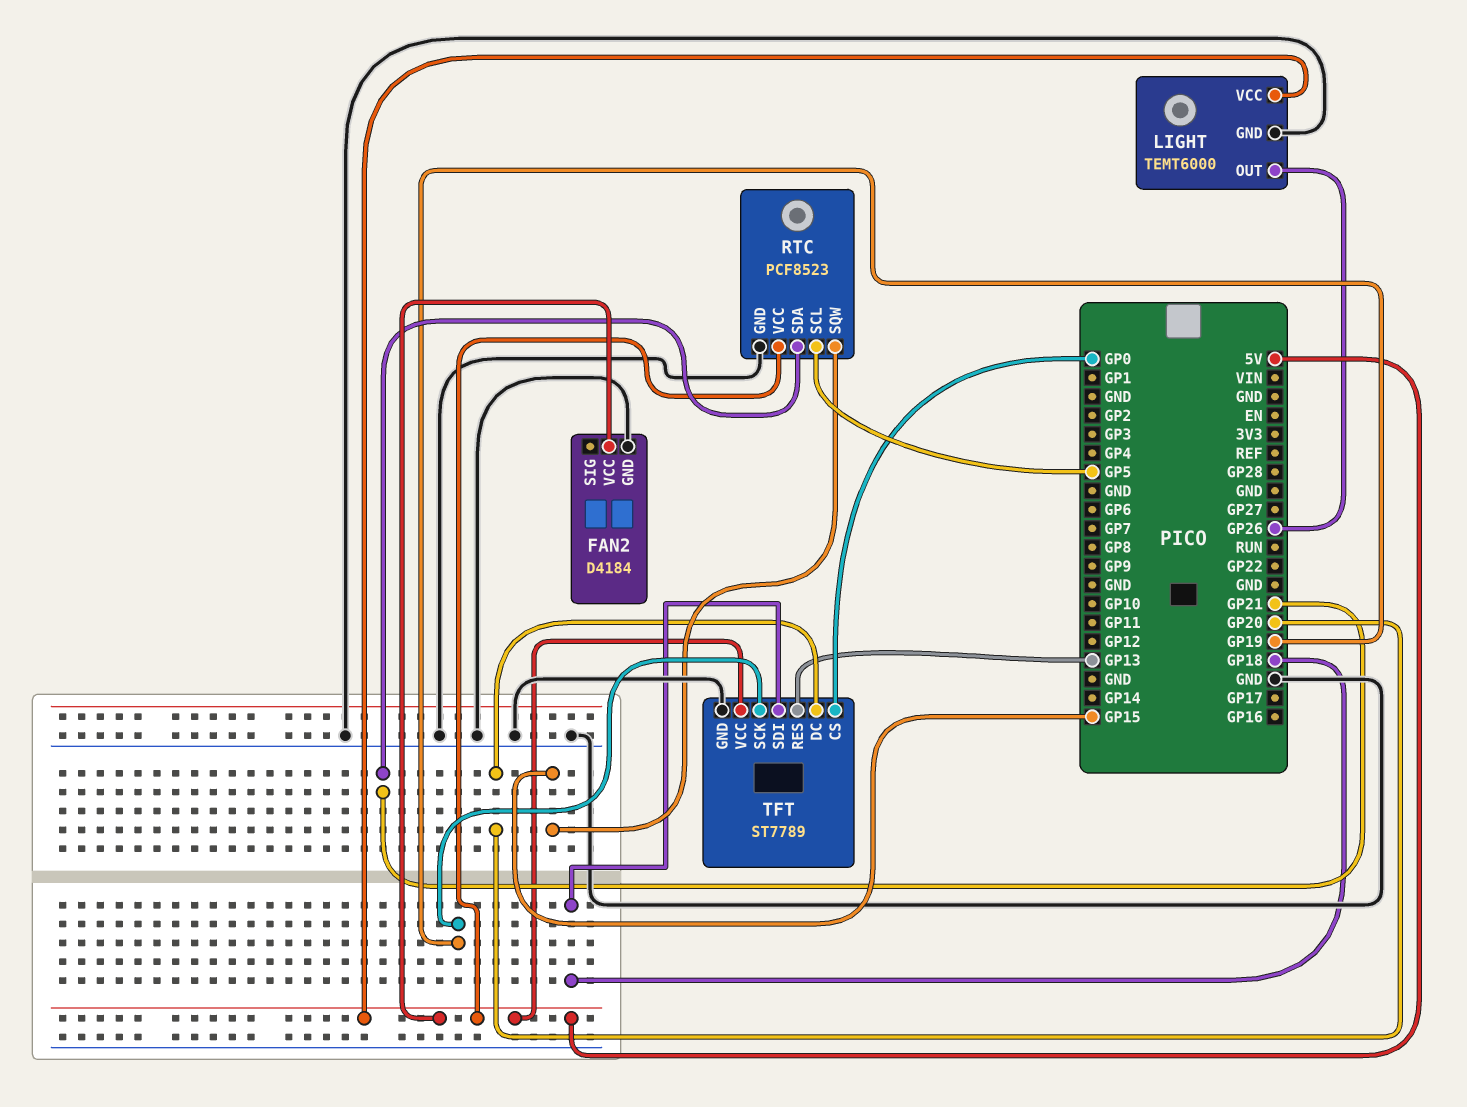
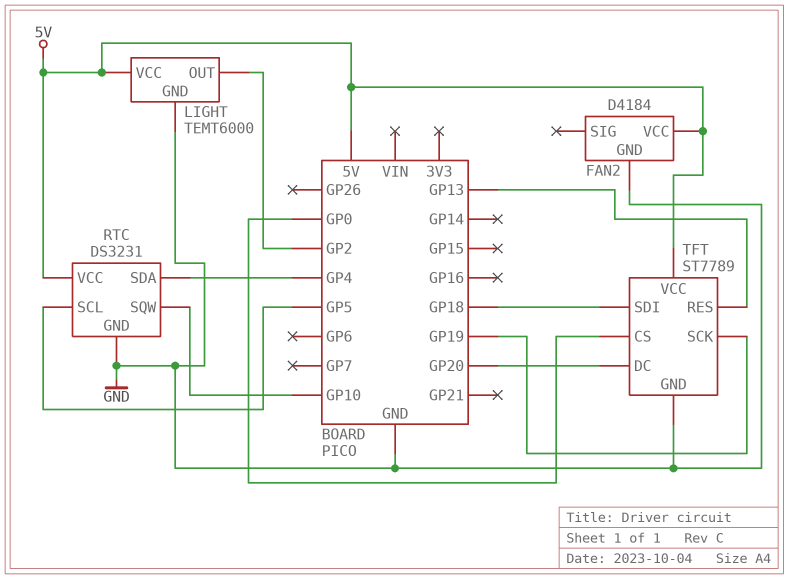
LIGHT pin OUT: GP26 -> GP2
RTC: PCF8523 -> DS3231
RTC pin SDA: GP21 -> GP4
RTC pin SQW: GP15 -> GP10

